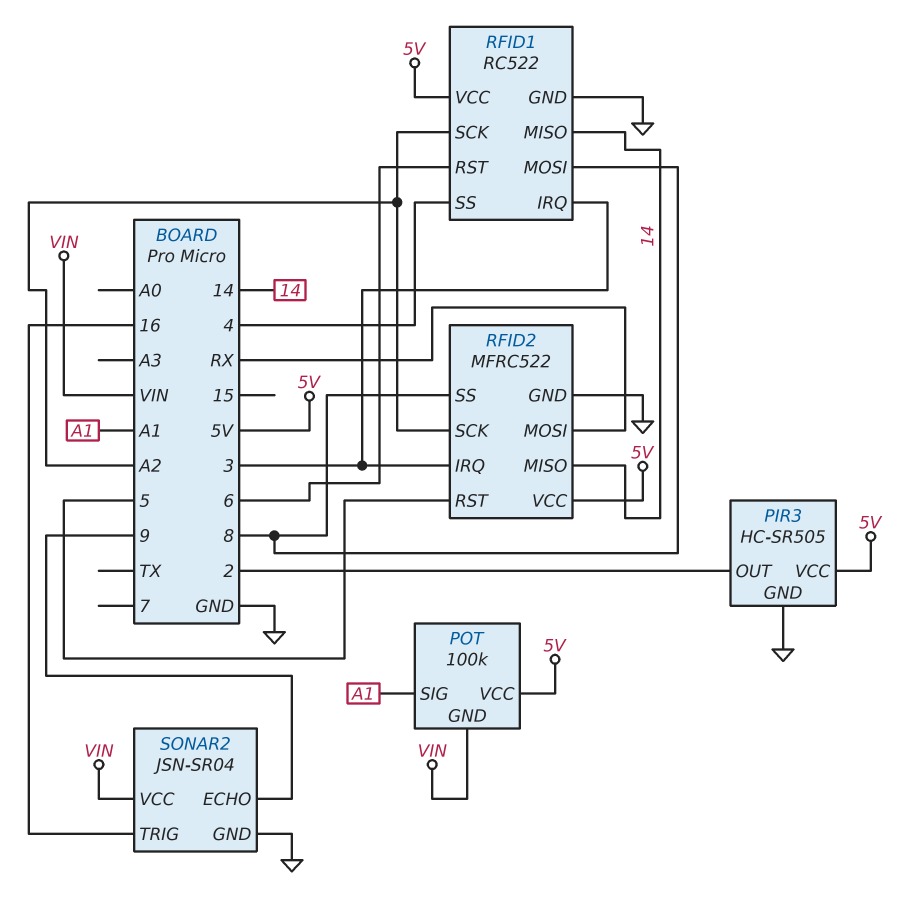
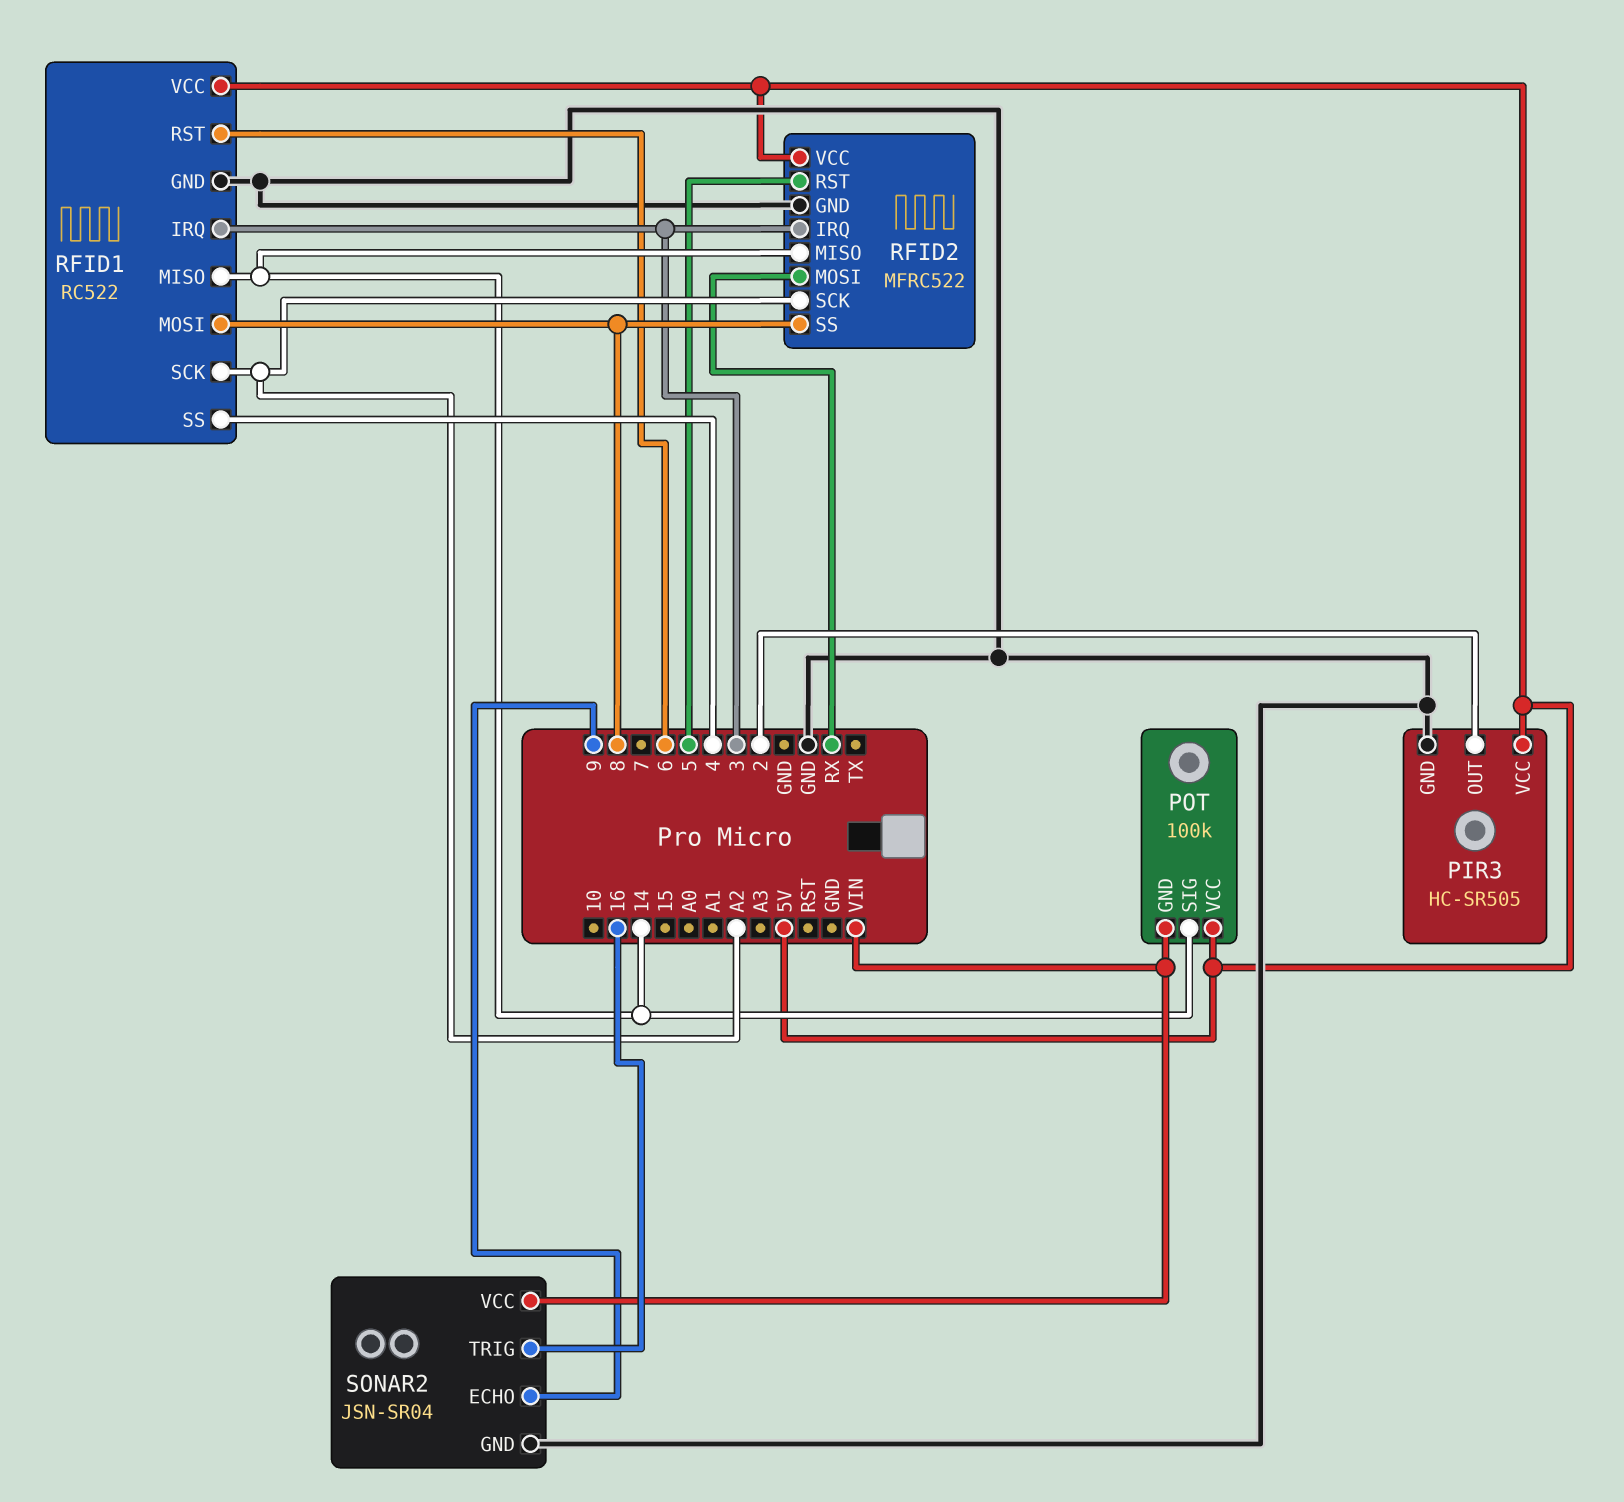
POT pin SIG: A1 -> 14

